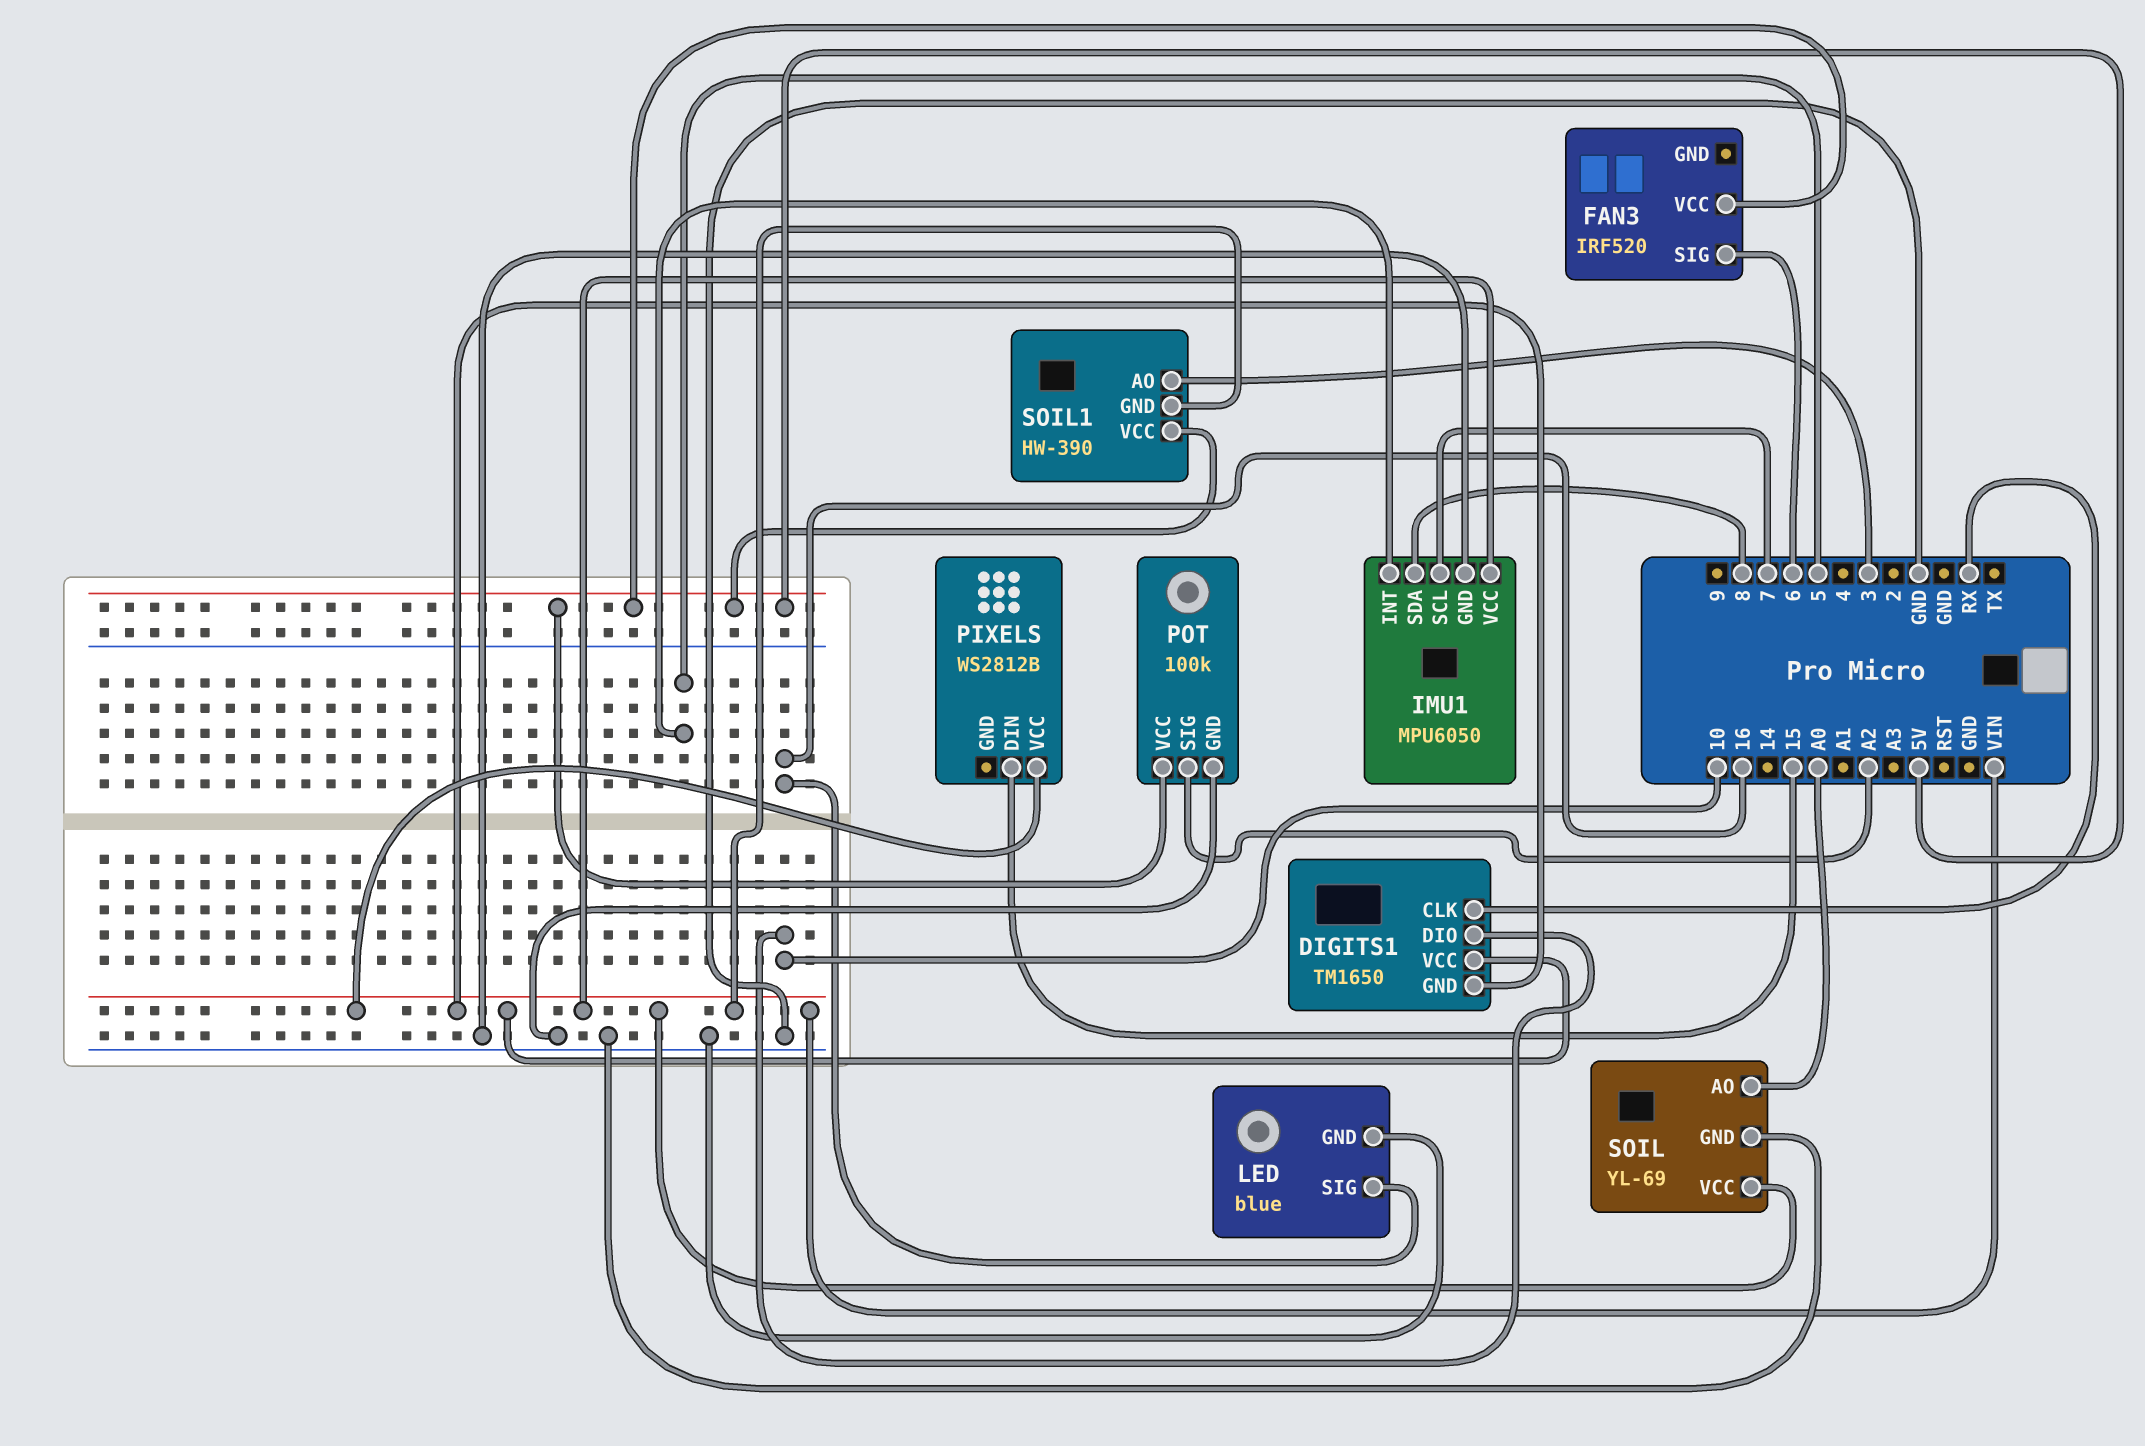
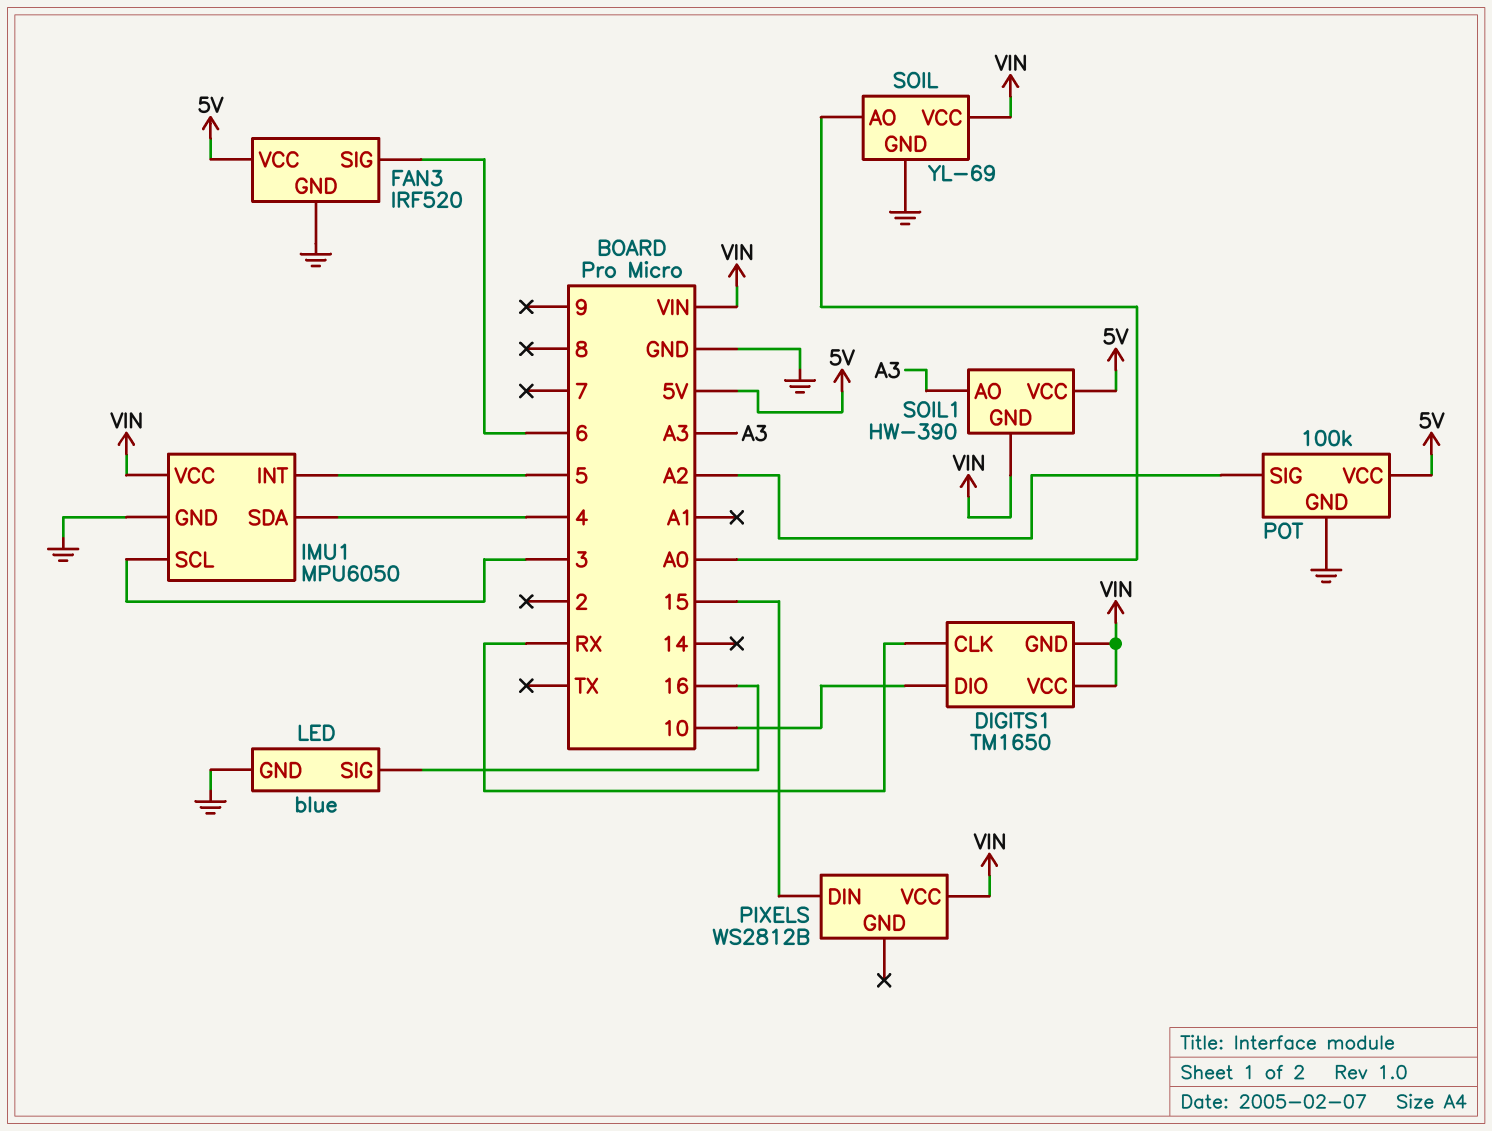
FAN3 pin GND: none -> GND
IMU1 pin SCL: 7 -> 3
IMU1 pin SDA: 8 -> 4
SOIL1 pin AO: 3 -> A3

